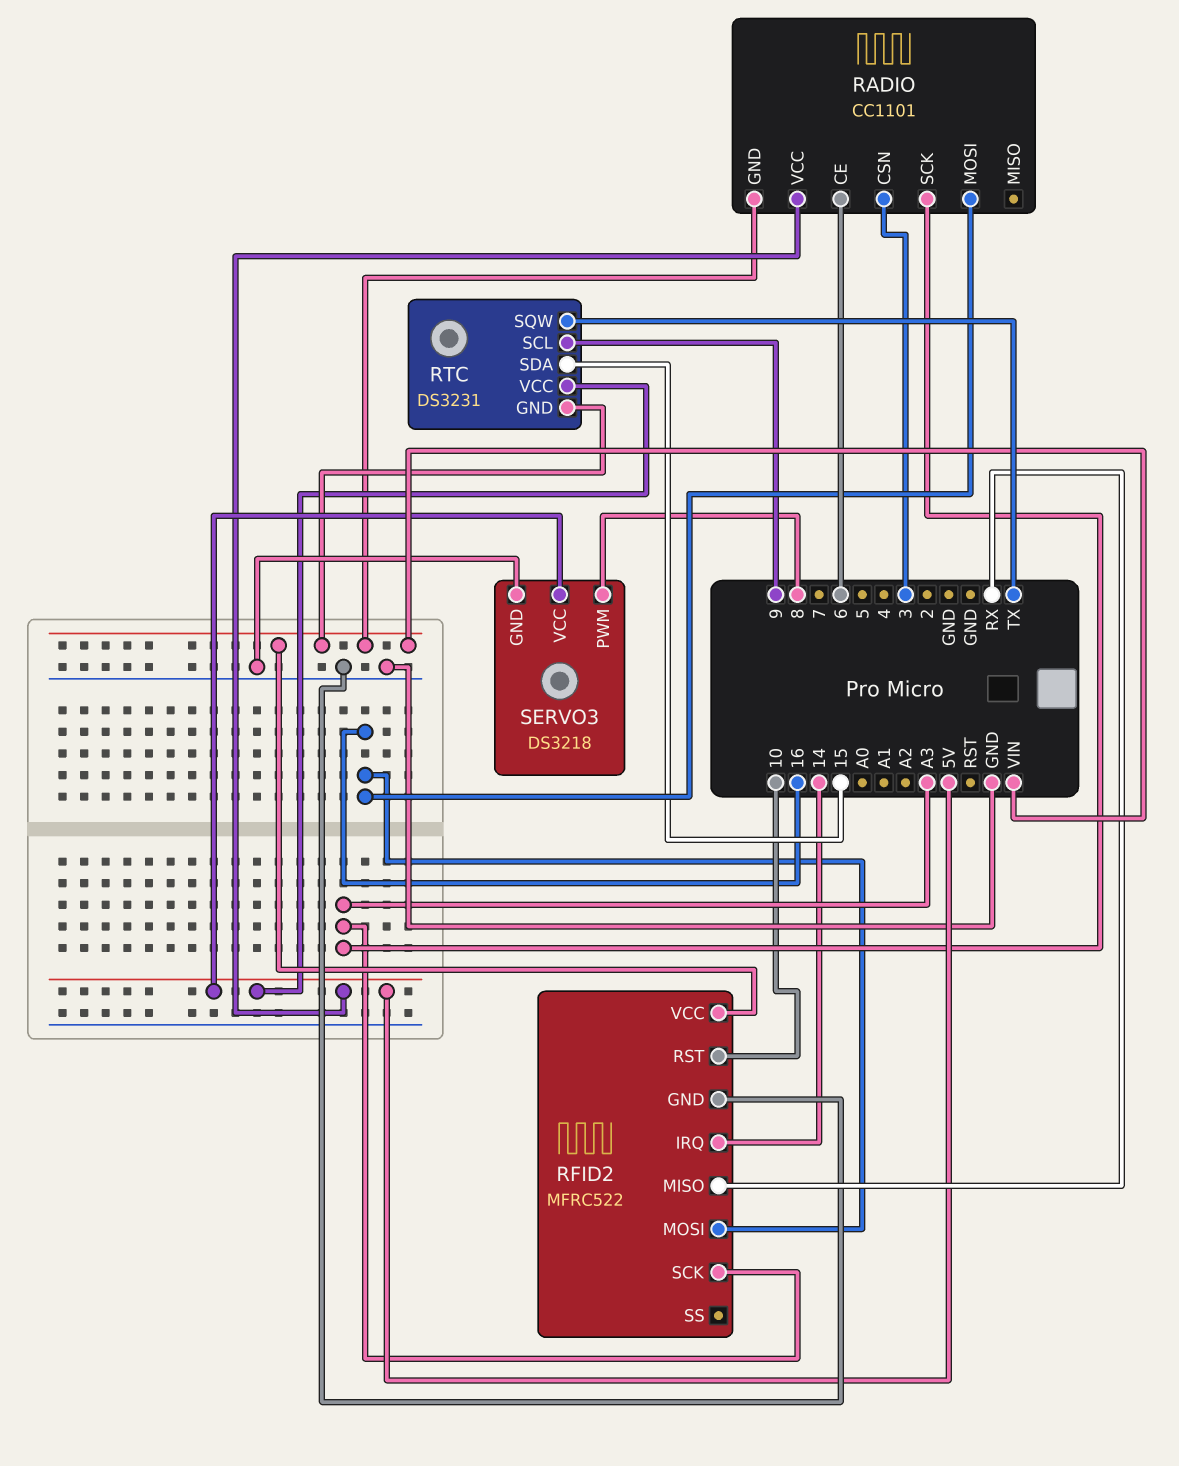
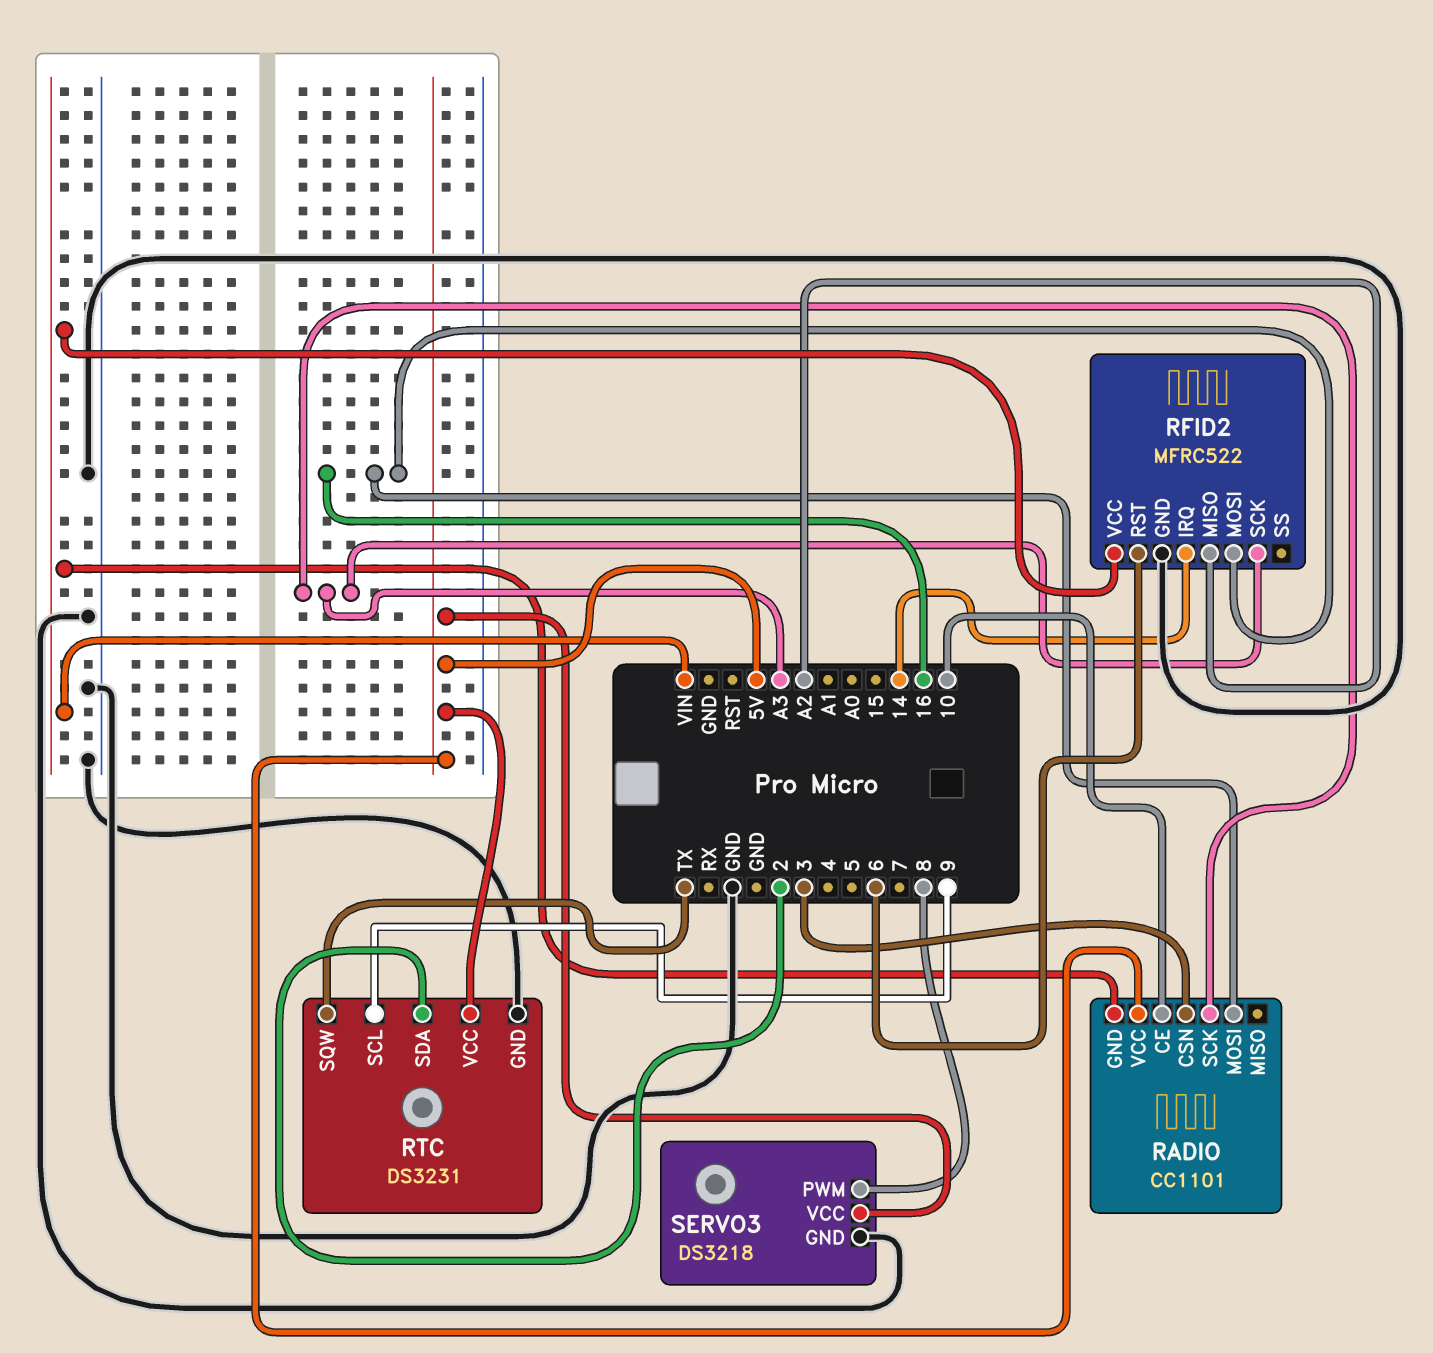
RADIO pin CE: 6 -> 10
RFID2 pin MISO: RX -> A2
RFID2 pin RST: 10 -> 6
RTC pin GND: VIN -> GND
RTC pin SDA: 15 -> 2

